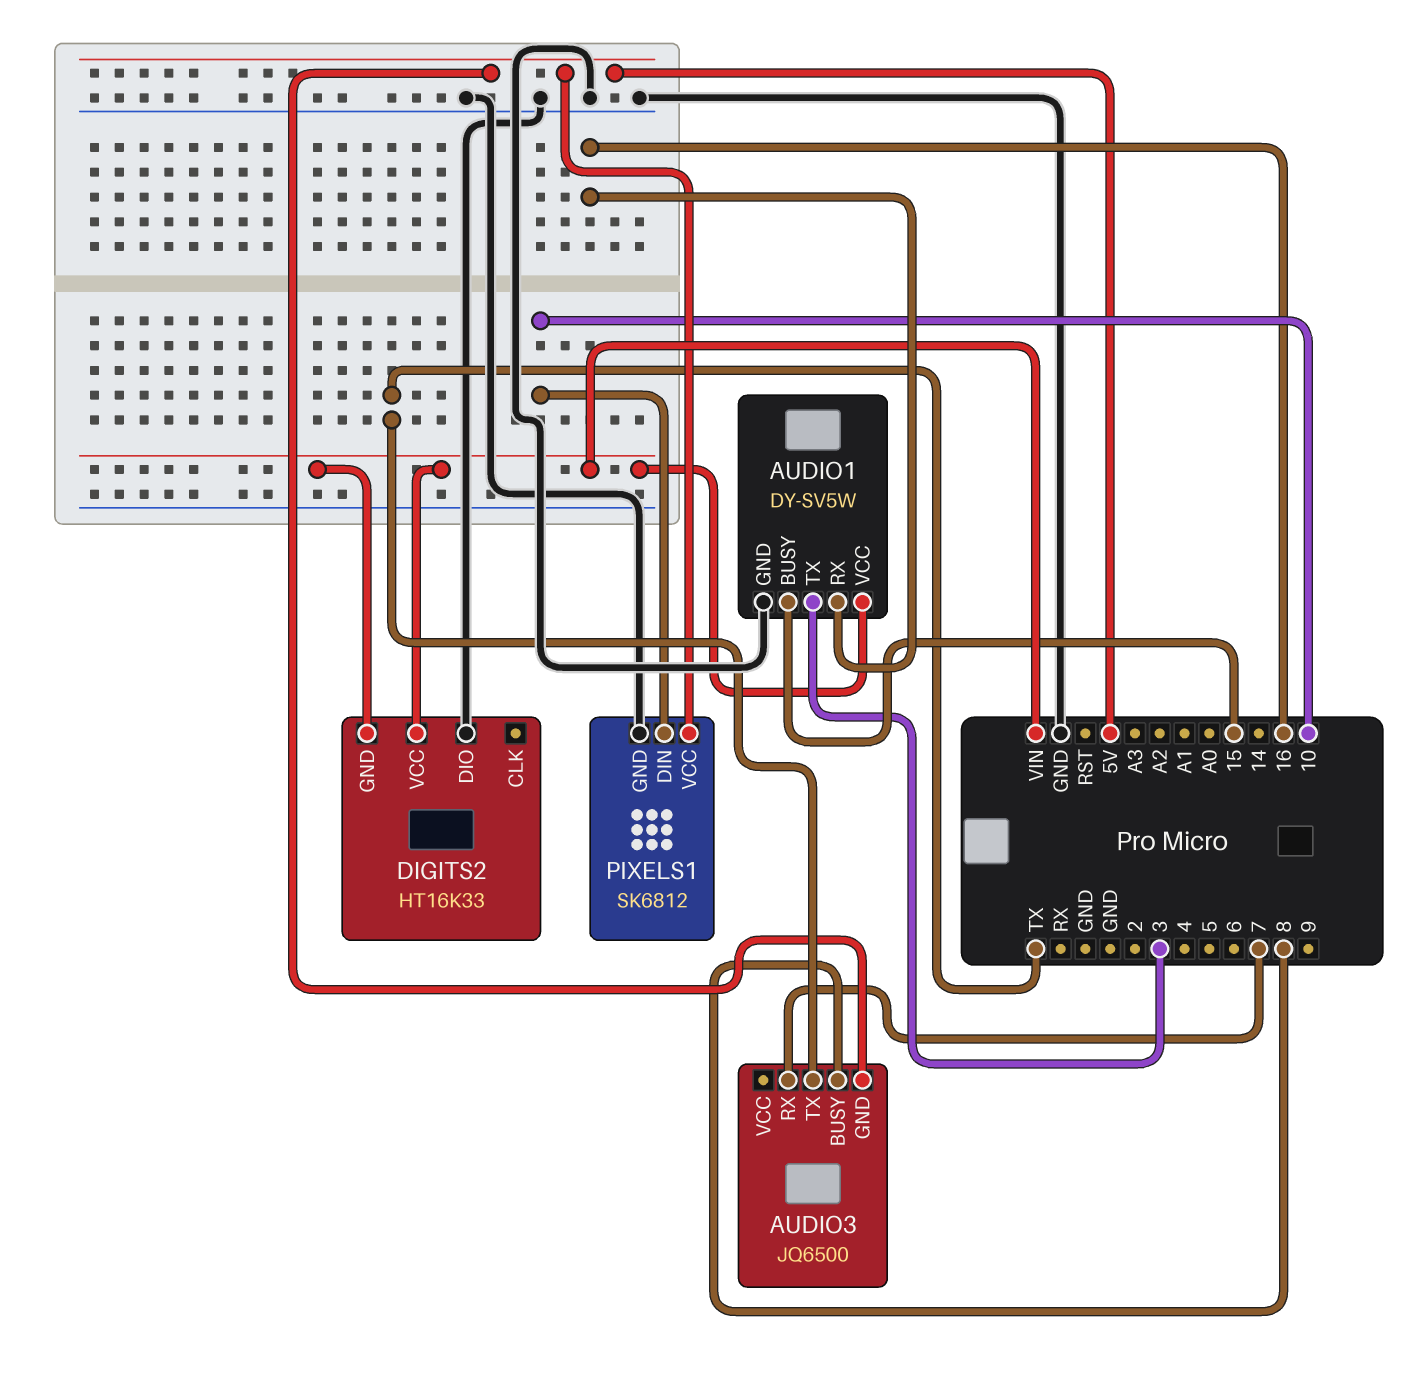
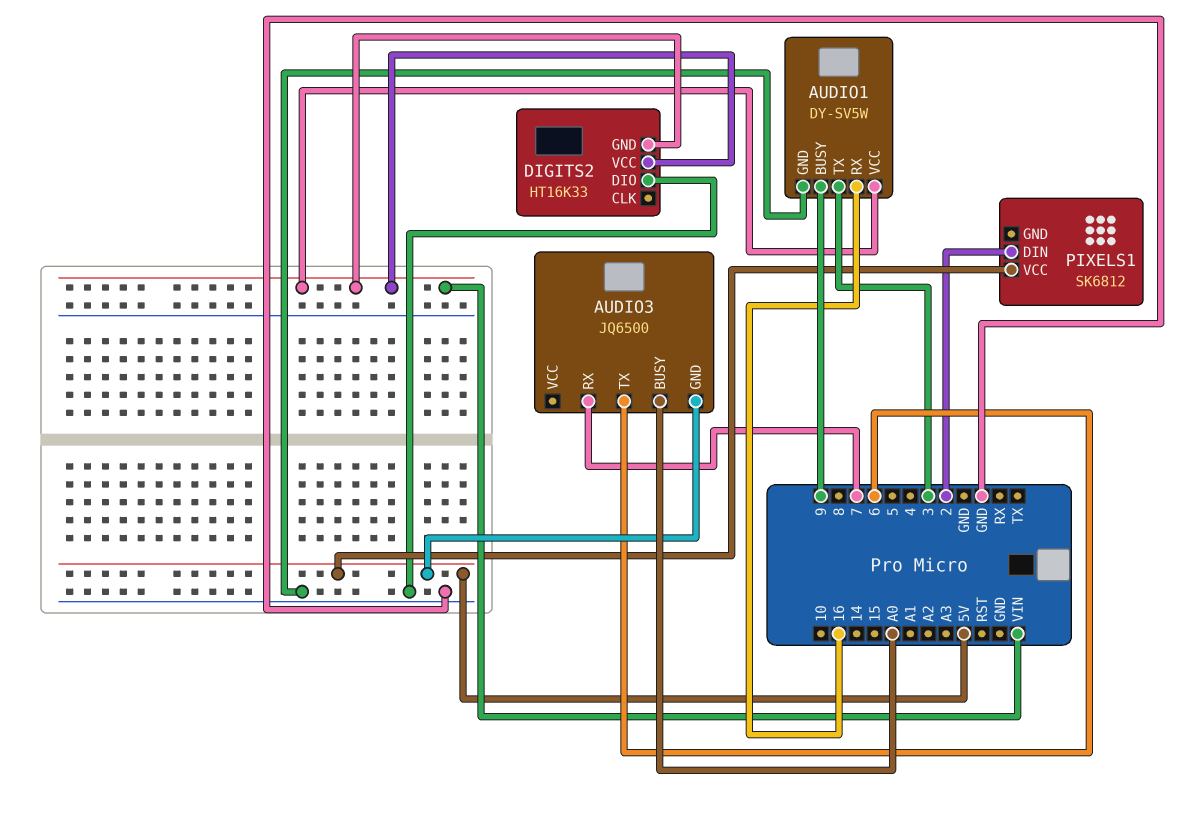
AUDIO1 pin BUSY: 15 -> 9
AUDIO3 pin BUSY: 8 -> A0
AUDIO3 pin TX: TX -> 6
PIXELS1 pin DIN: 10 -> 2
PIXELS1 pin GND: GND -> none

